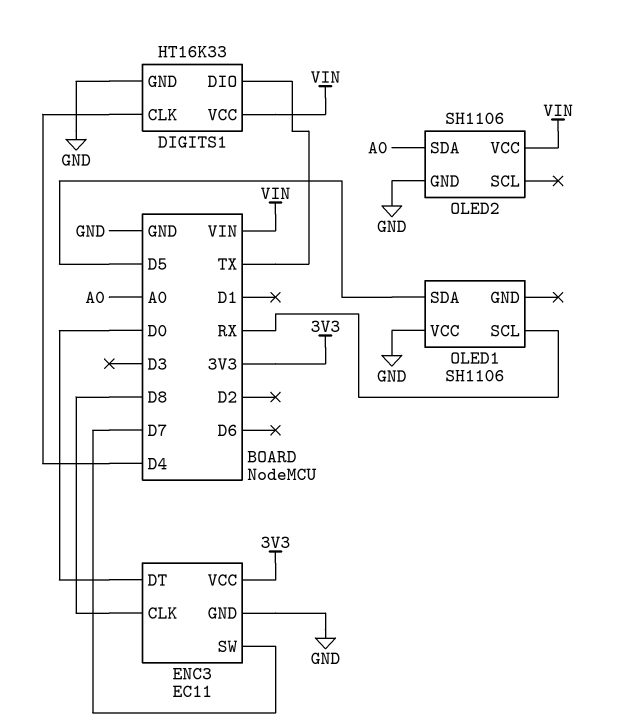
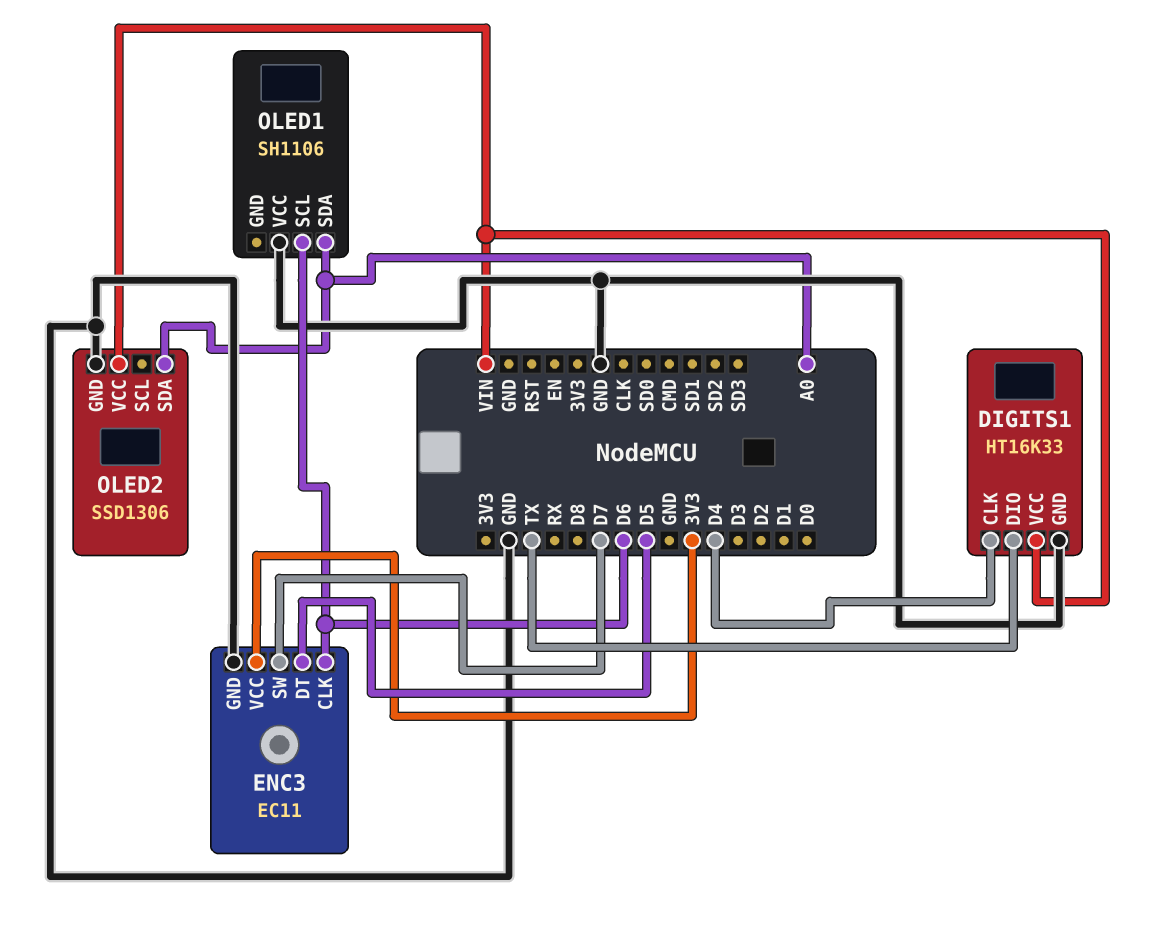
ENC3 pin CLK: D8 -> D6
ENC3 pin DT: D0 -> D5
OLED1 pin SCL: RX -> D6
OLED1 pin SDA: D5 -> A0
OLED2: SH1106 -> SSD1306

